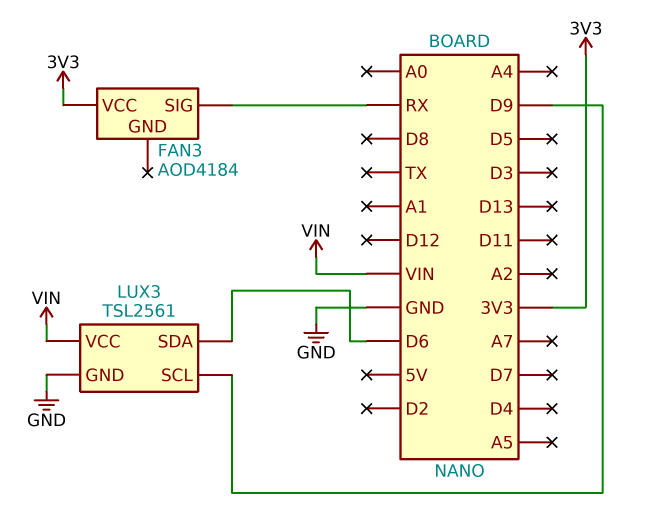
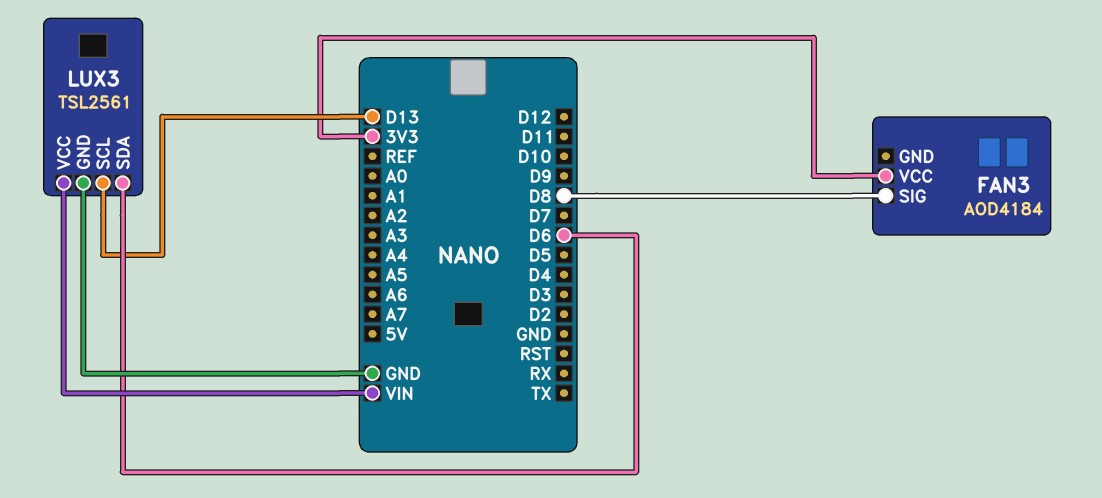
FAN3 pin SIG: RX -> D8
LUX3 pin SCL: D9 -> D13

